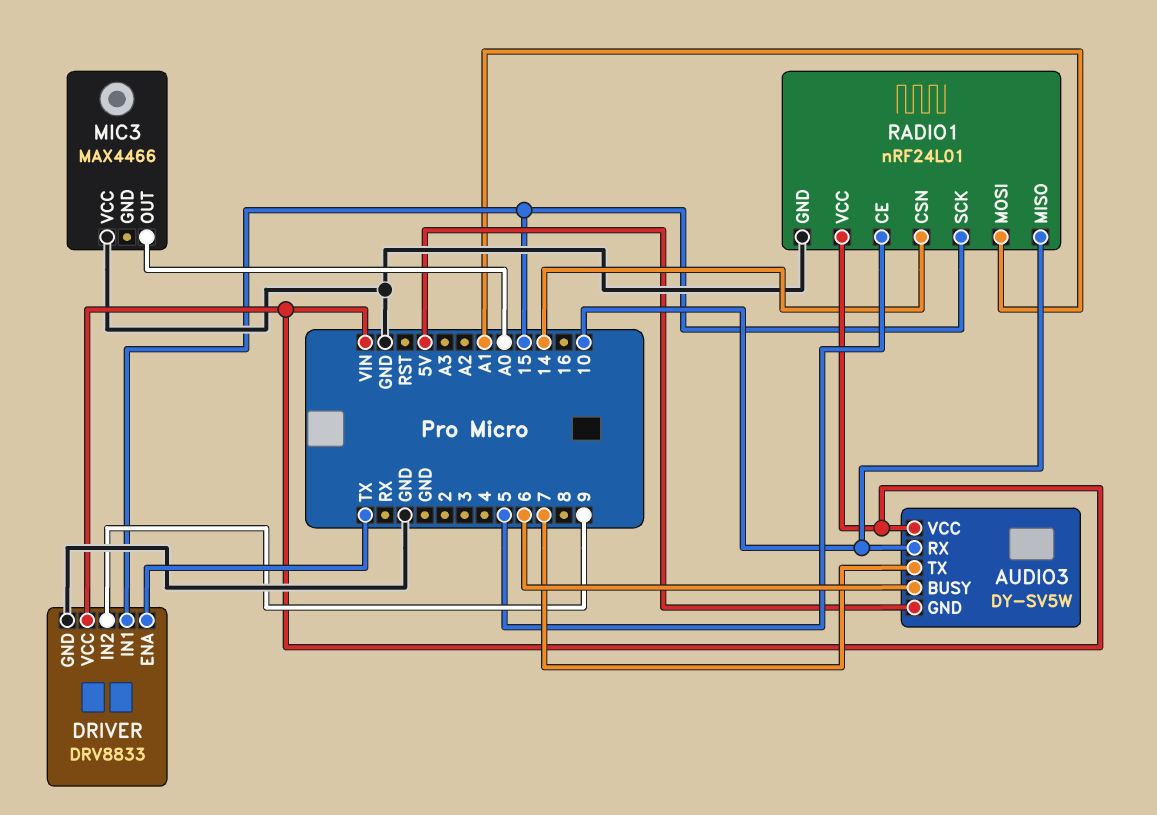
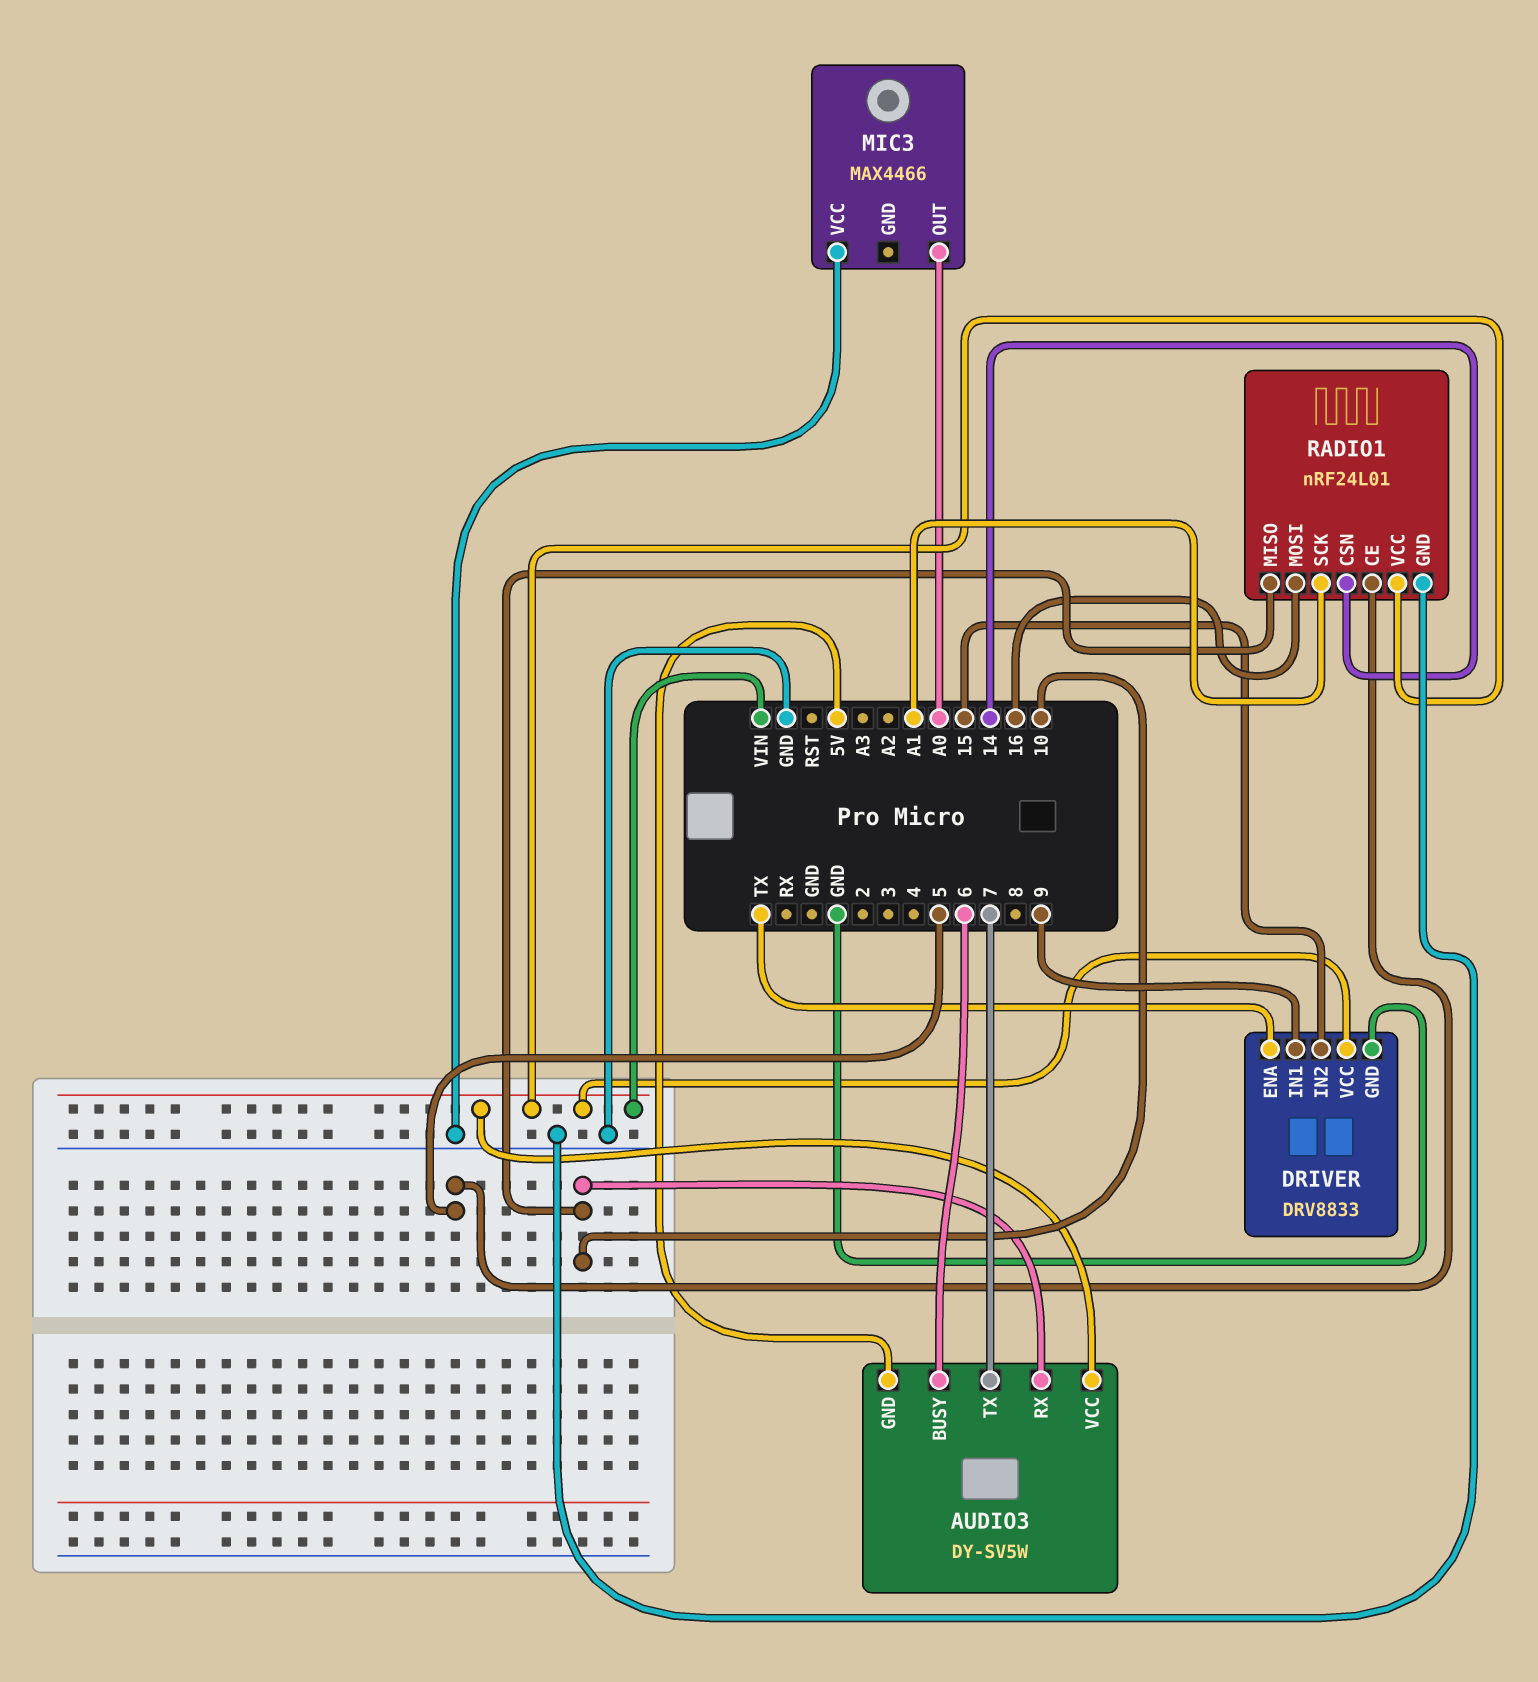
DRIVER pin IN1: 15 -> 9
DRIVER pin IN2: 9 -> 15
RADIO1 pin MOSI: A1 -> 16
RADIO1 pin SCK: 15 -> A1

